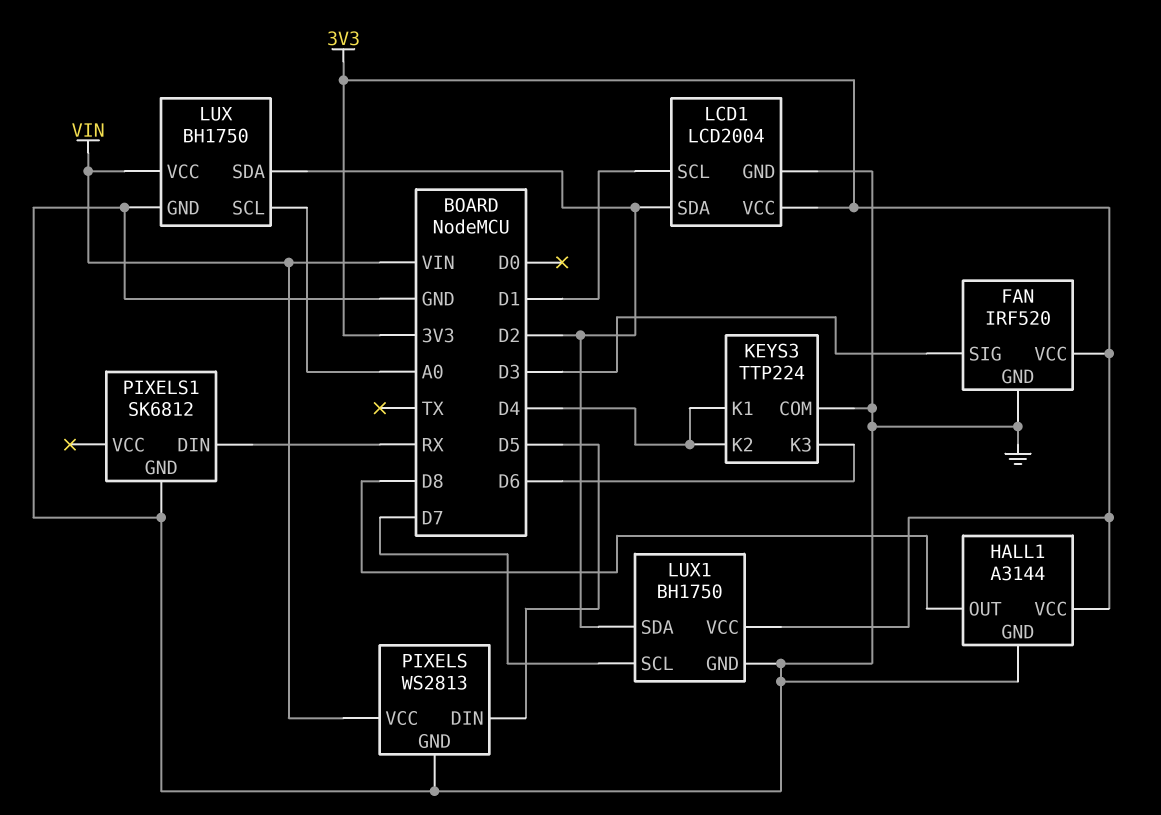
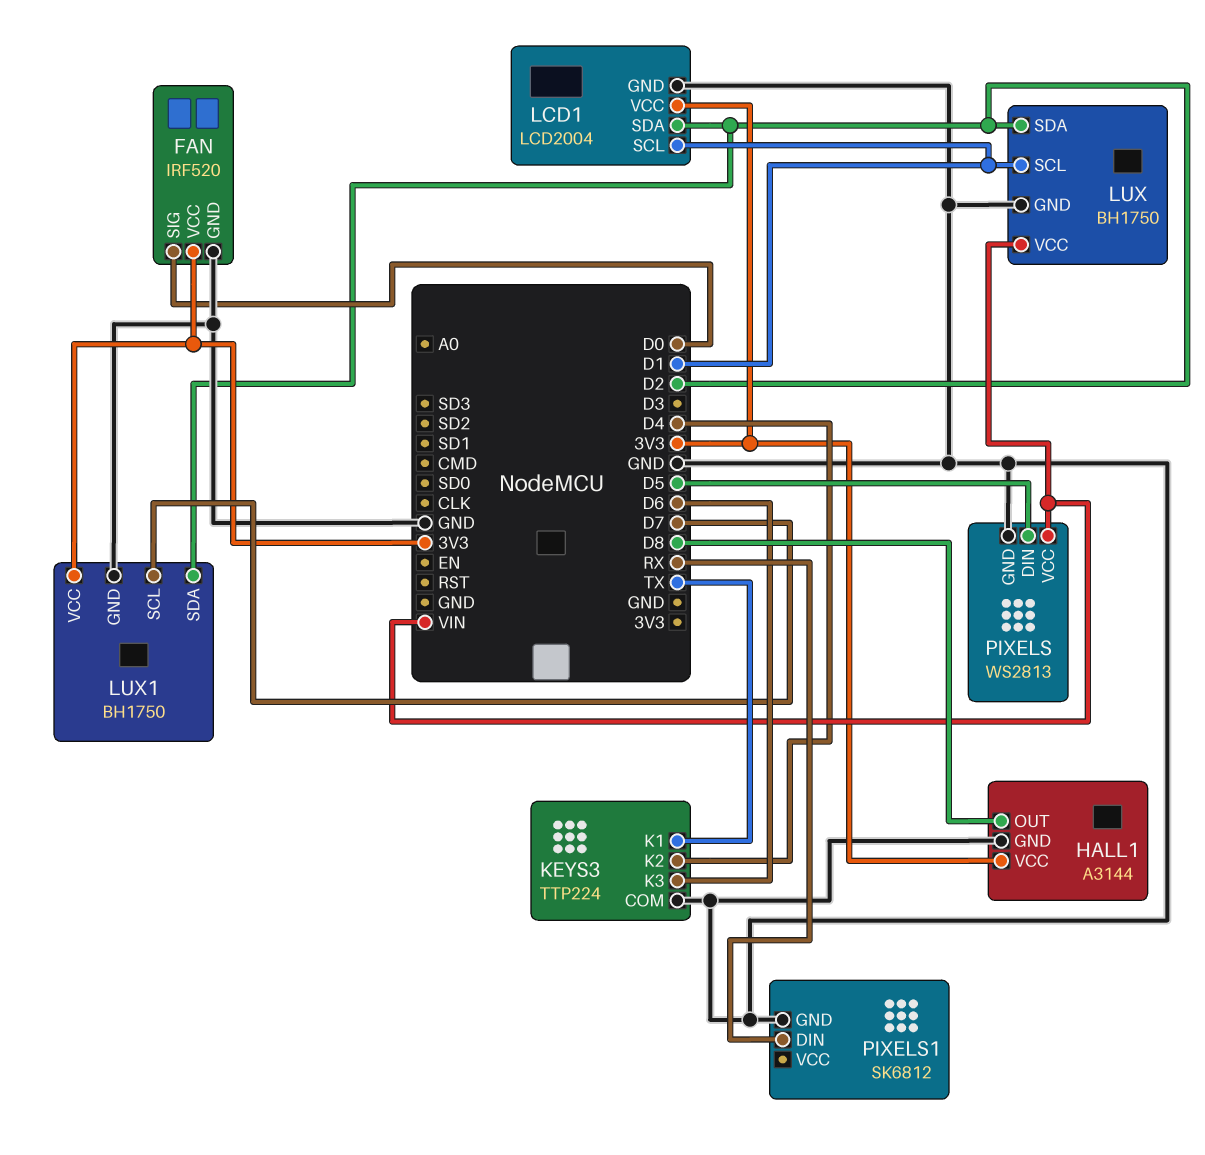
FAN pin SIG: D3 -> D0
KEYS3 pin K1: D4 -> TX
LUX pin SCL: A0 -> D1

